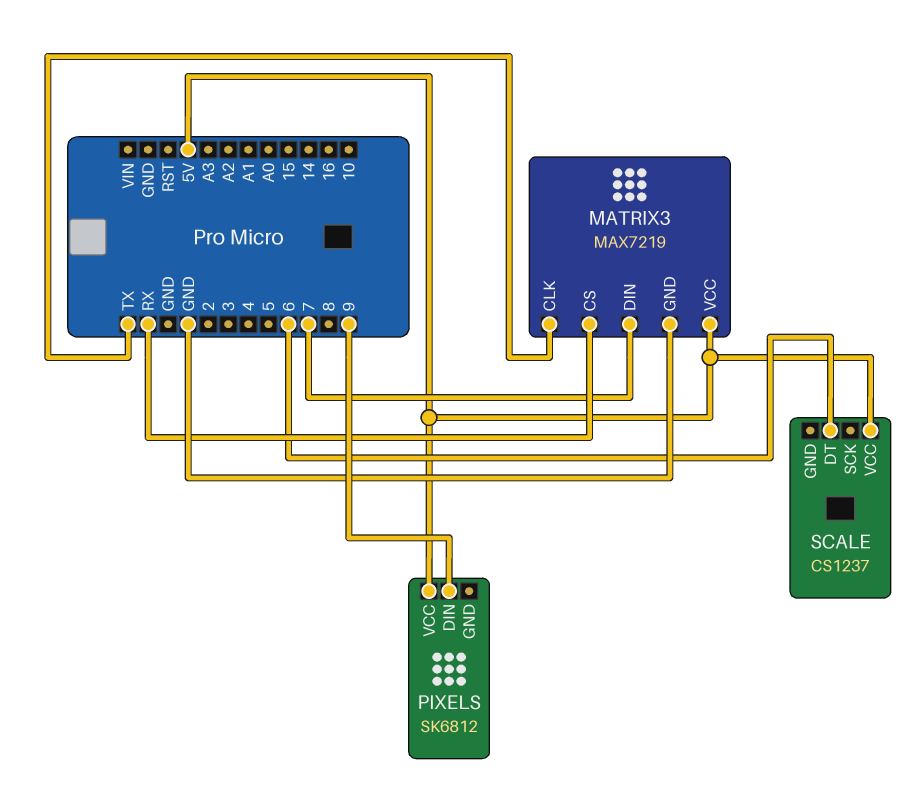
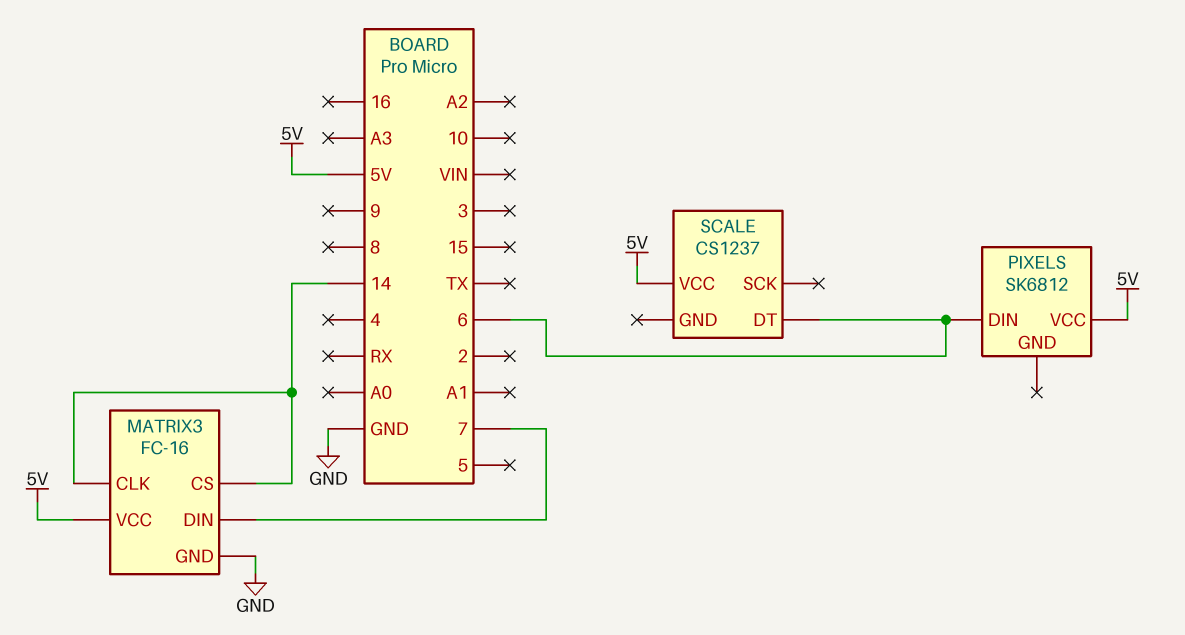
MATRIX3: MAX7219 -> FC-16
MATRIX3 pin CLK: TX -> 14
MATRIX3 pin CS: RX -> 14
PIXELS pin DIN: 9 -> 6

